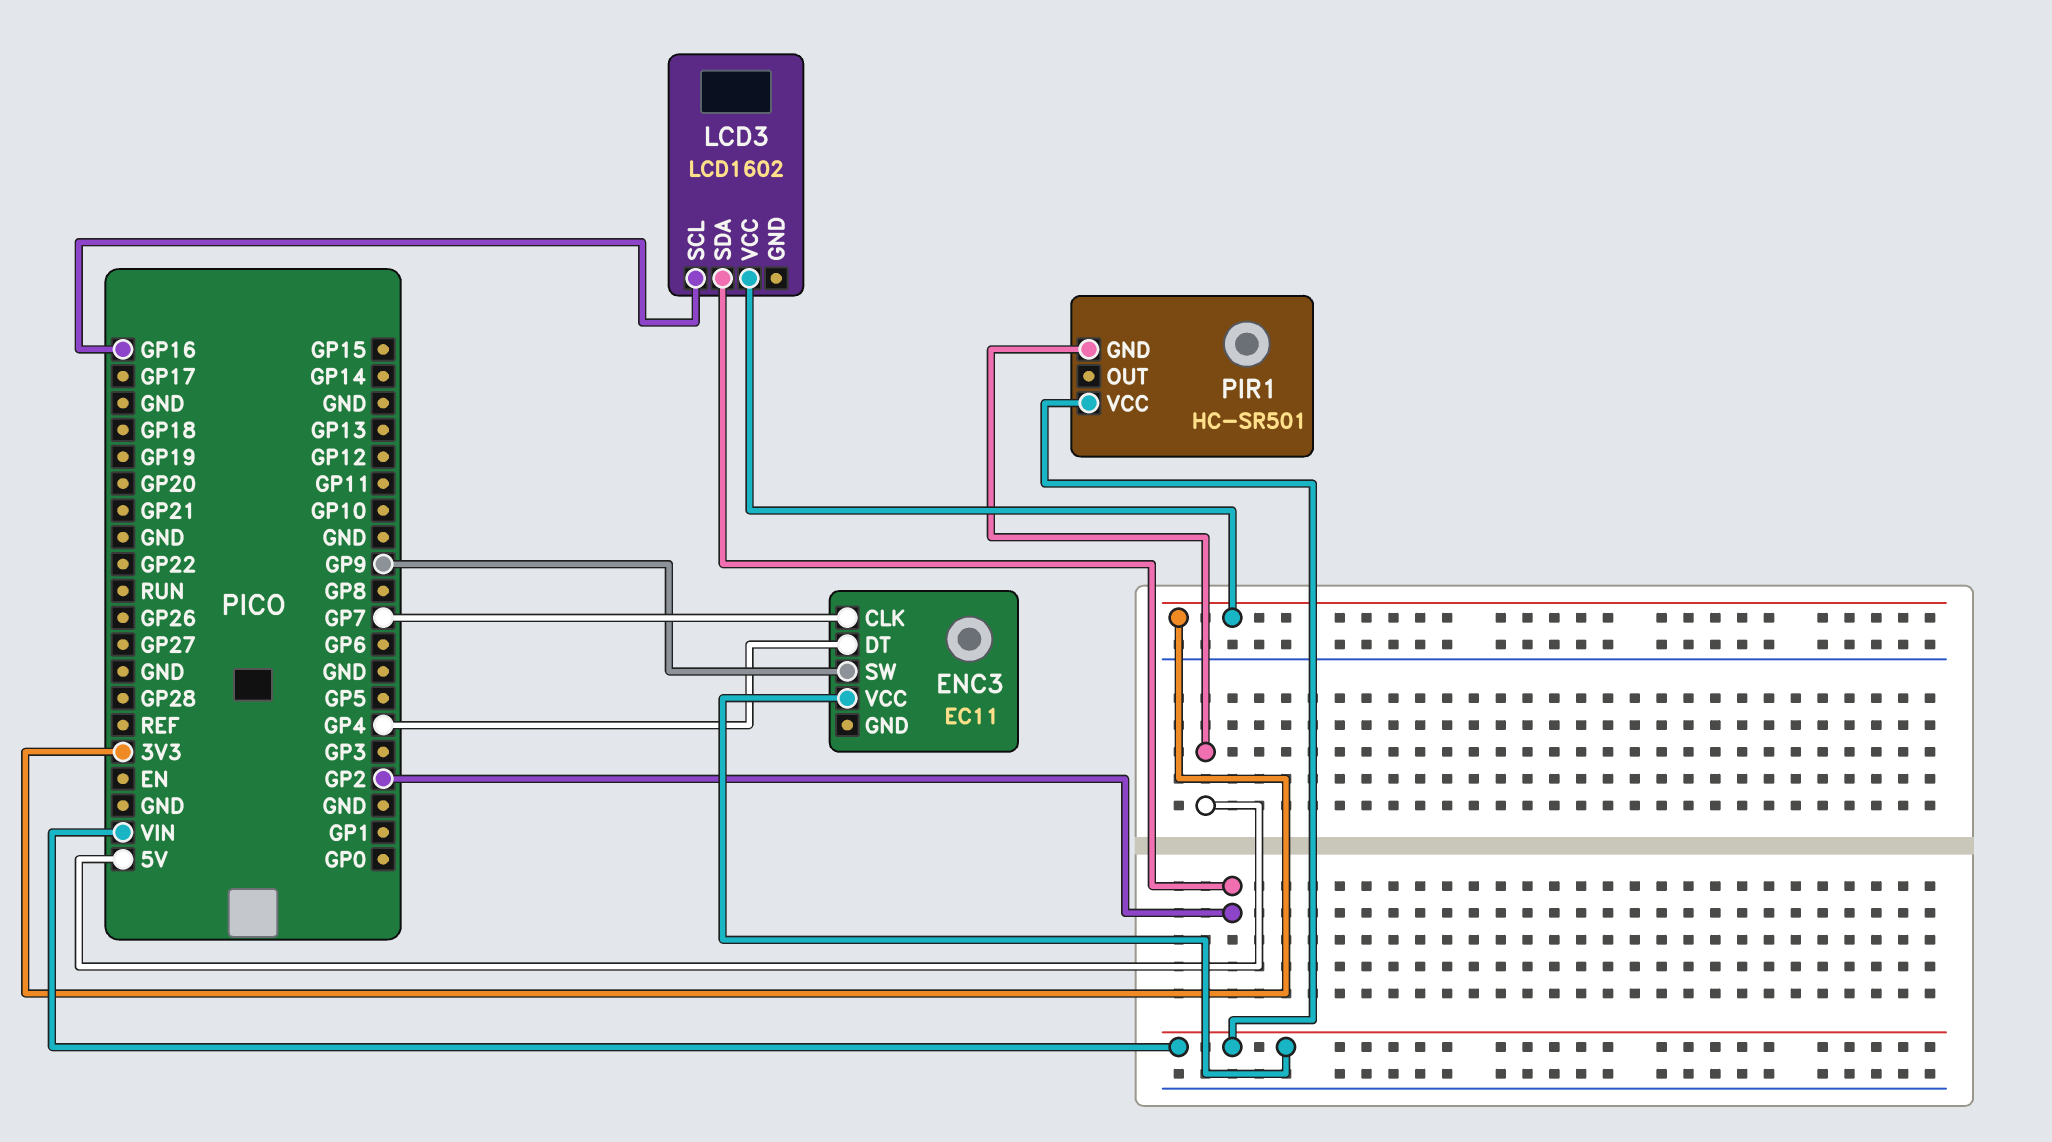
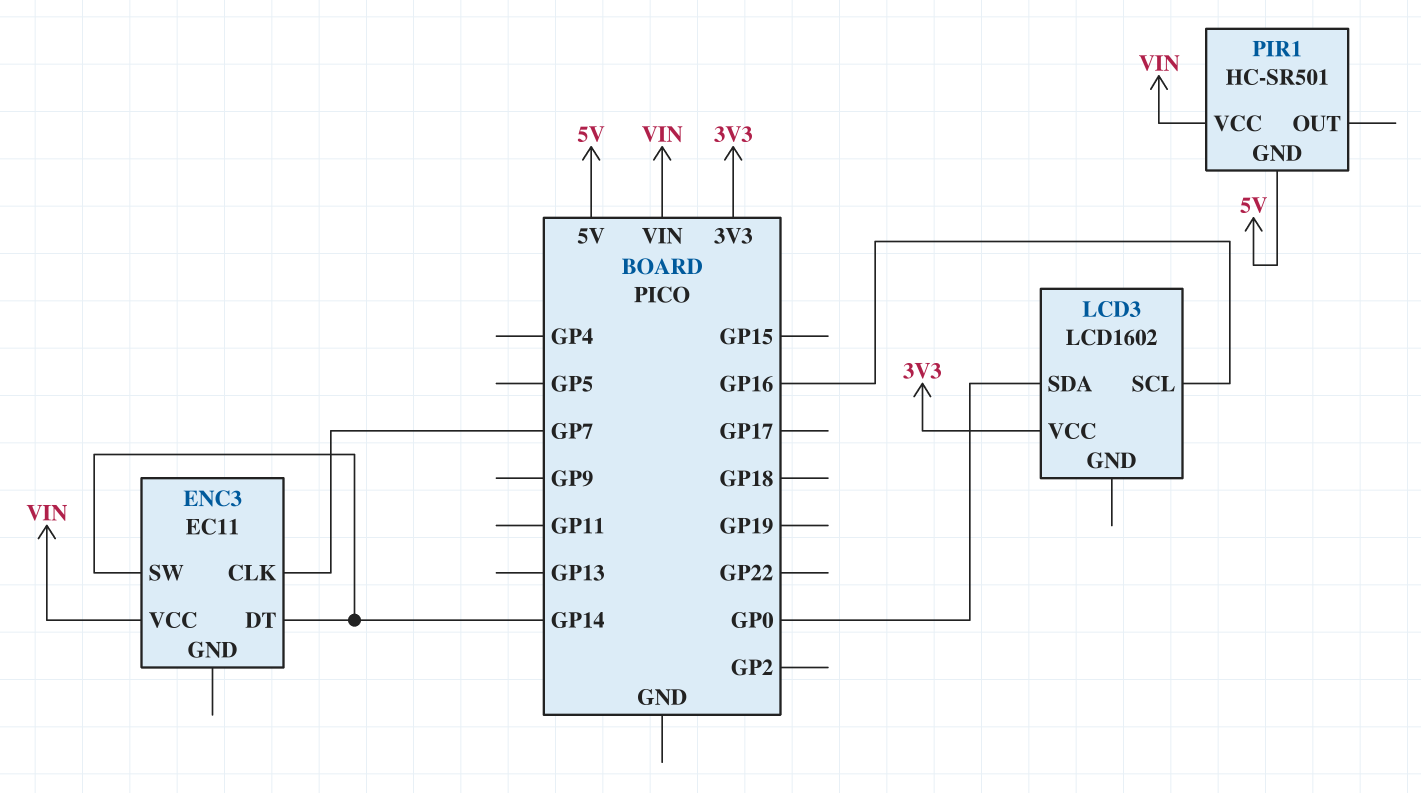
ENC3 pin DT: GP4 -> GP14
ENC3 pin SW: GP9 -> GP14
LCD3 pin SDA: GP2 -> GP0

